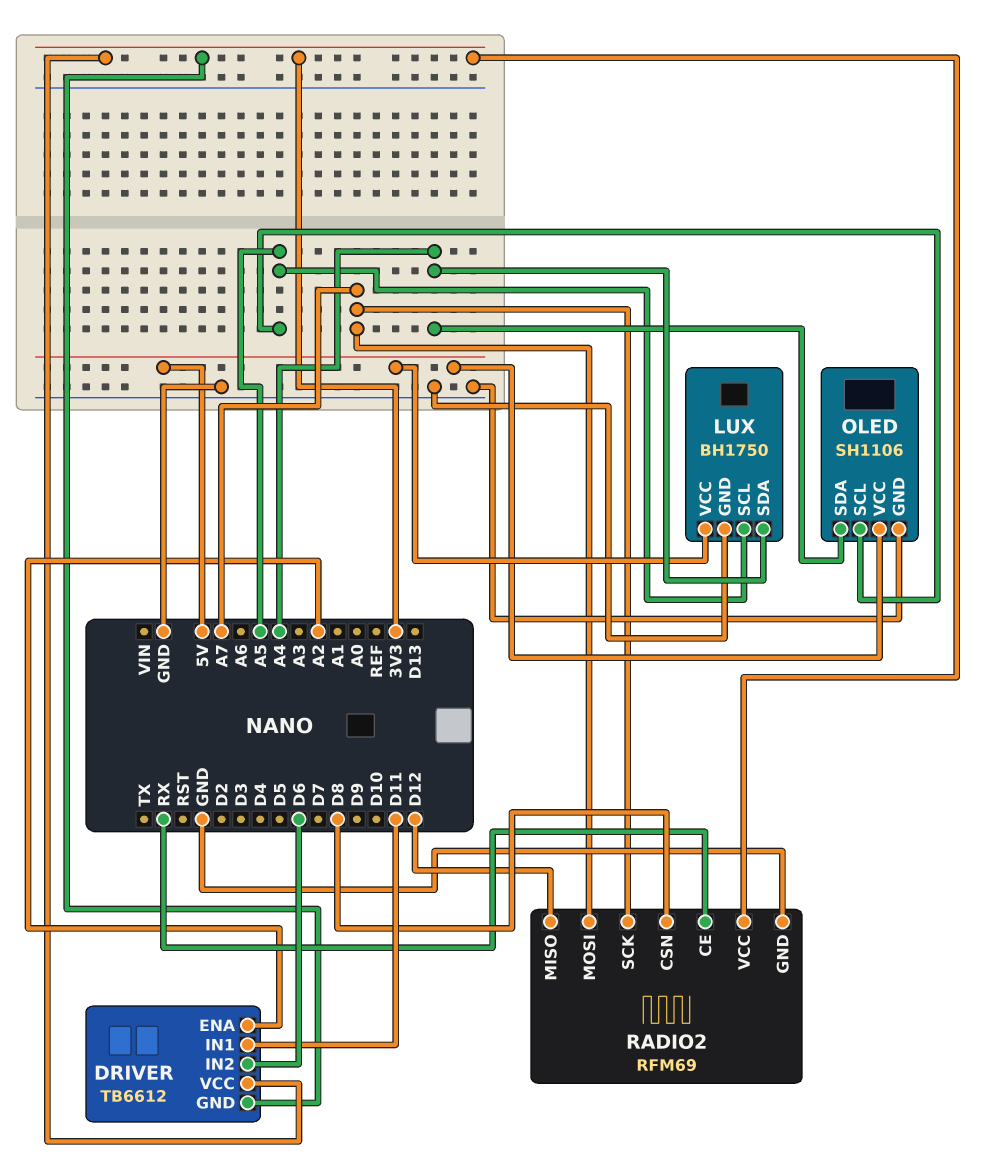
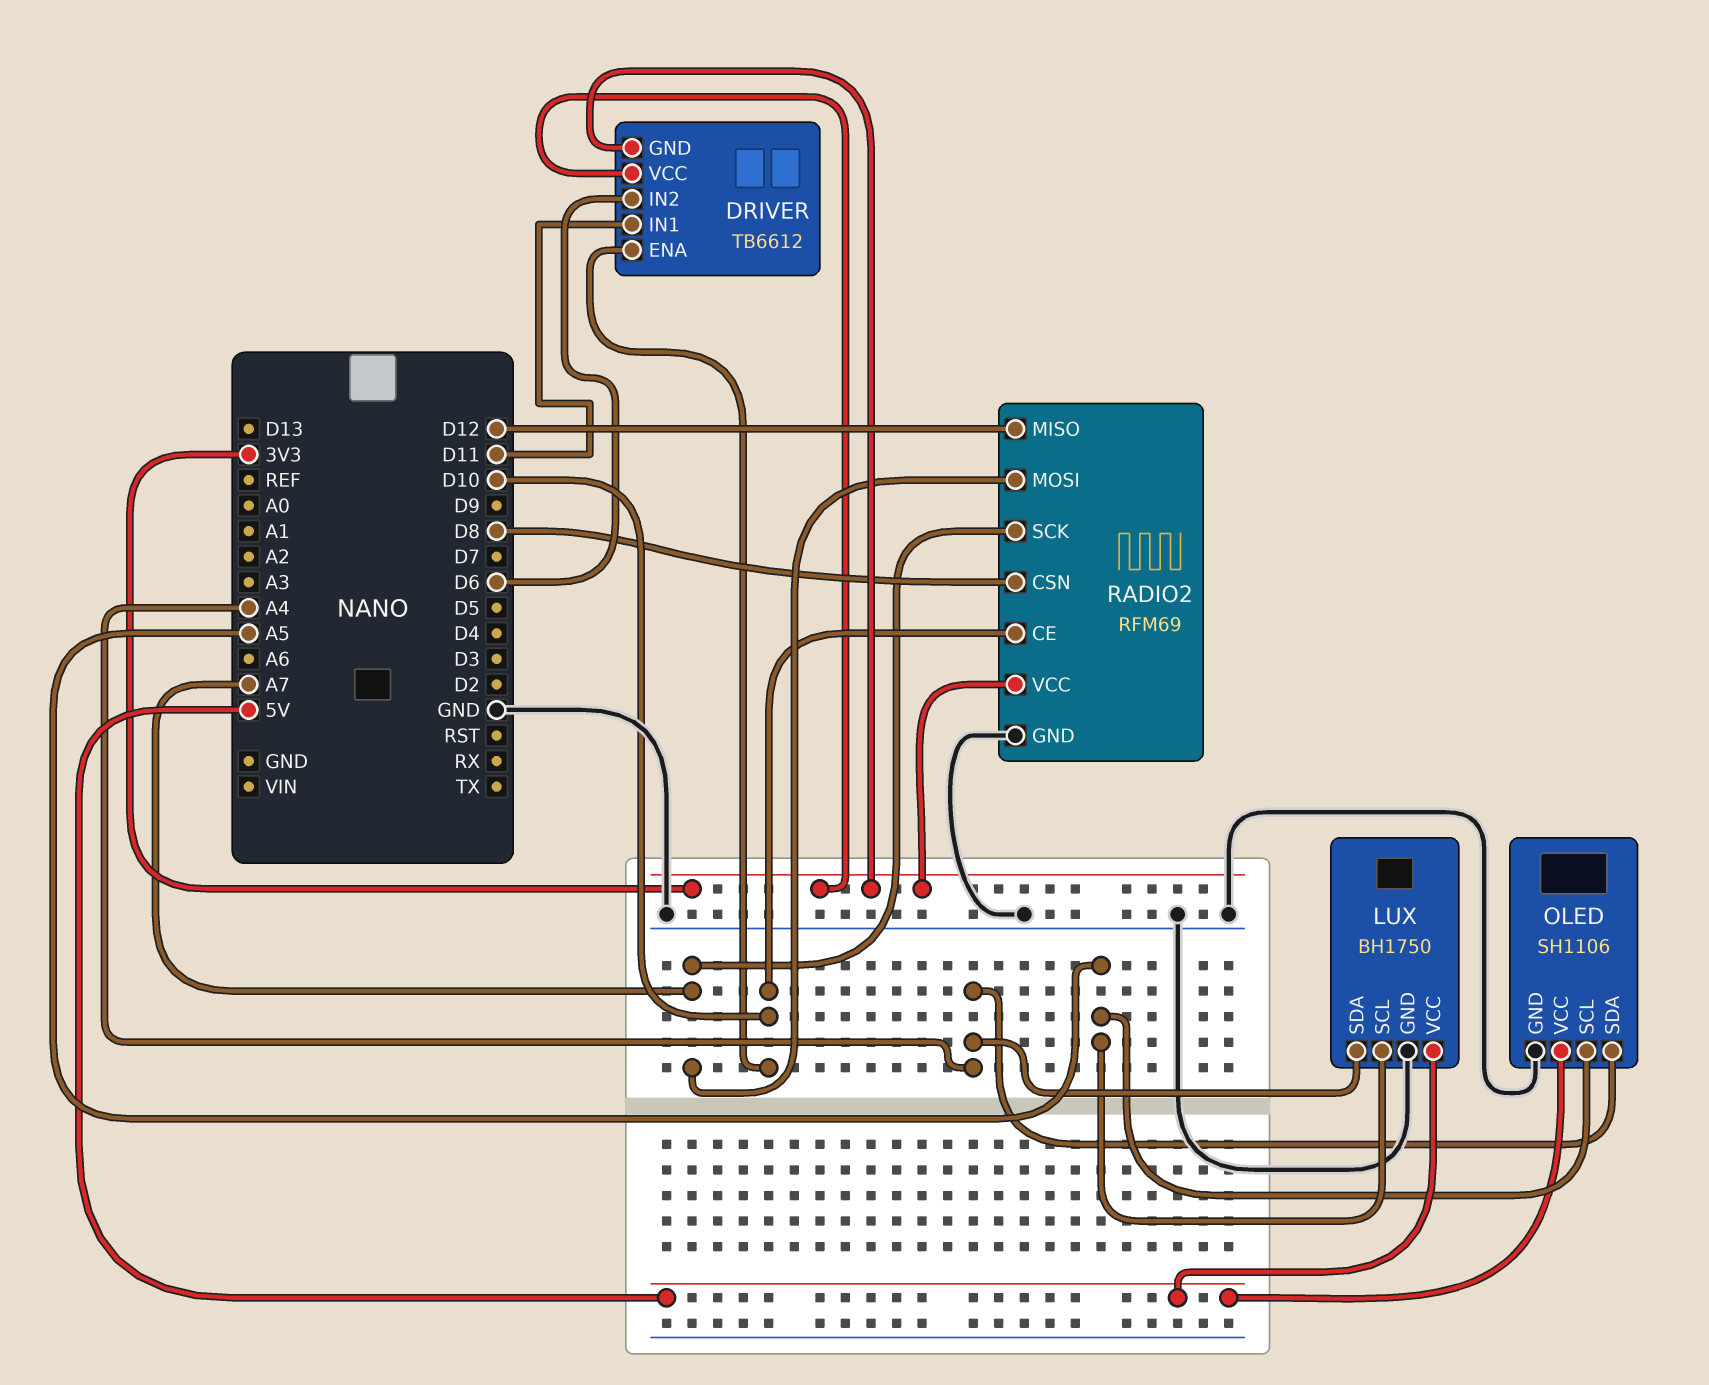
DRIVER pin ENA: A2 -> D10
RADIO2 pin CE: RX -> D10

